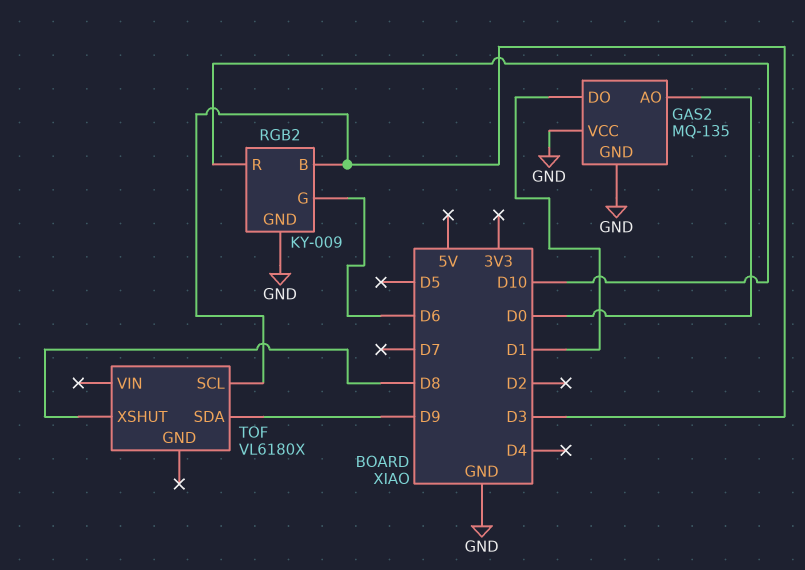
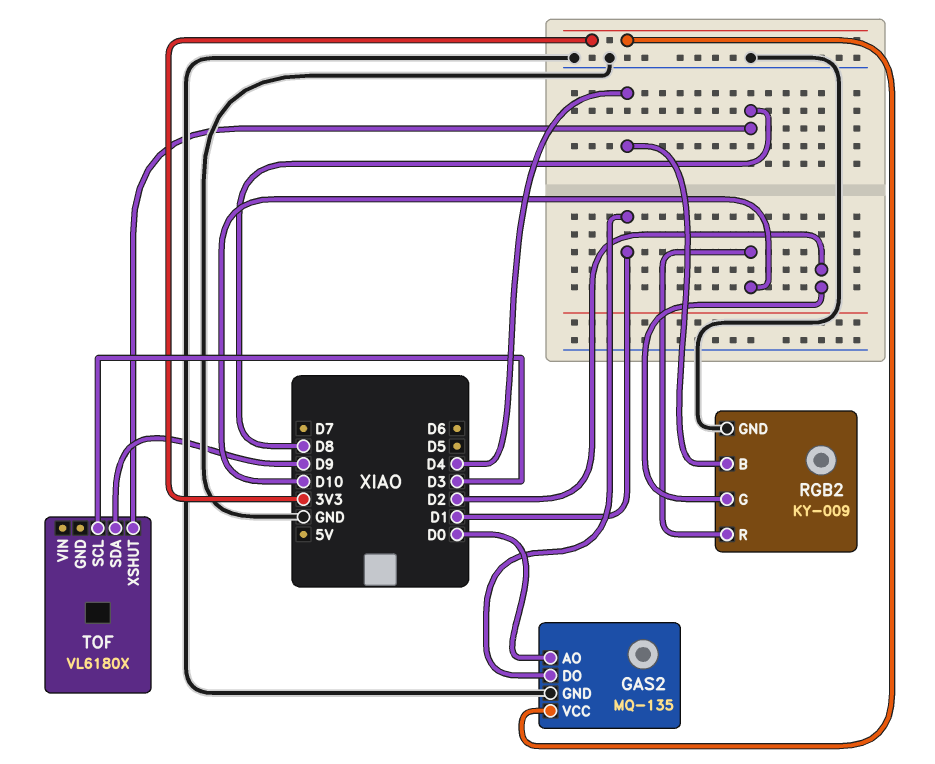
GAS2 pin VCC: GND -> 3V3
RGB2 pin B: D3 -> D4
RGB2 pin G: D6 -> D2

